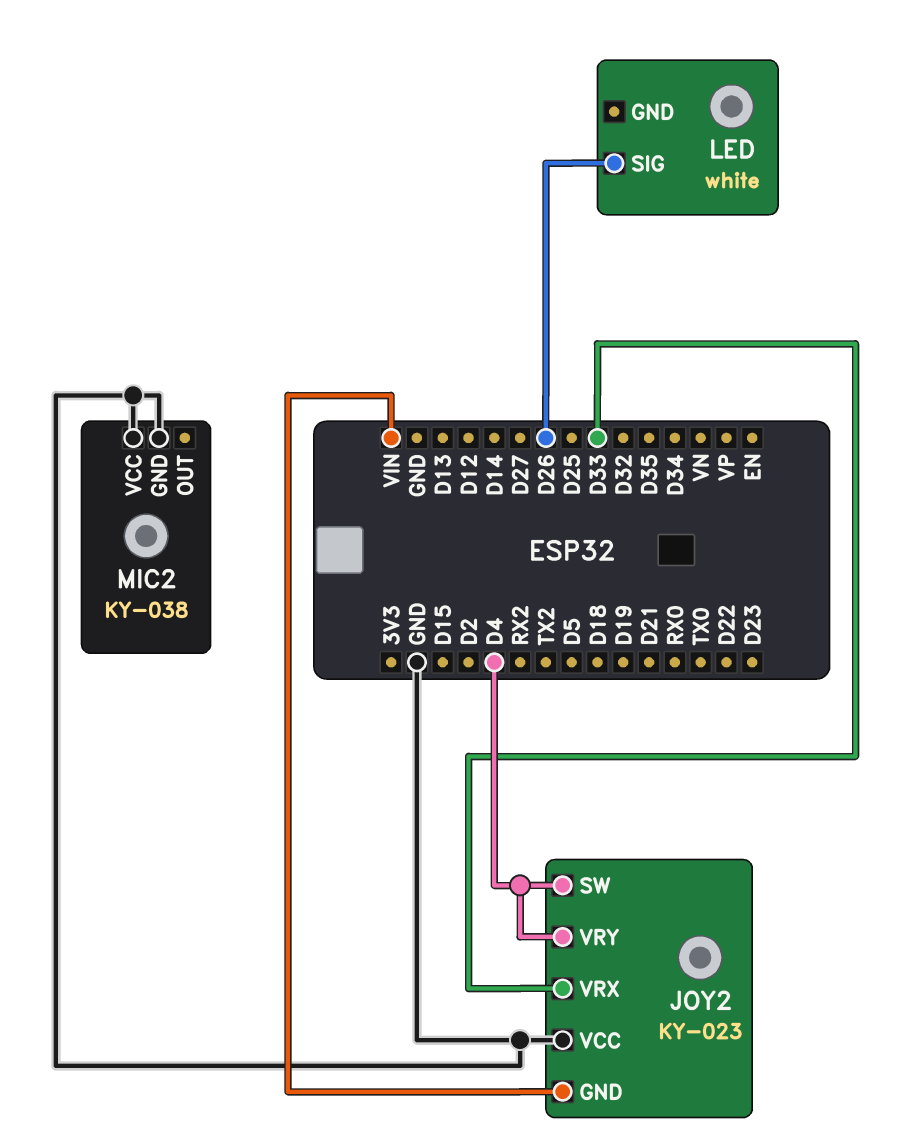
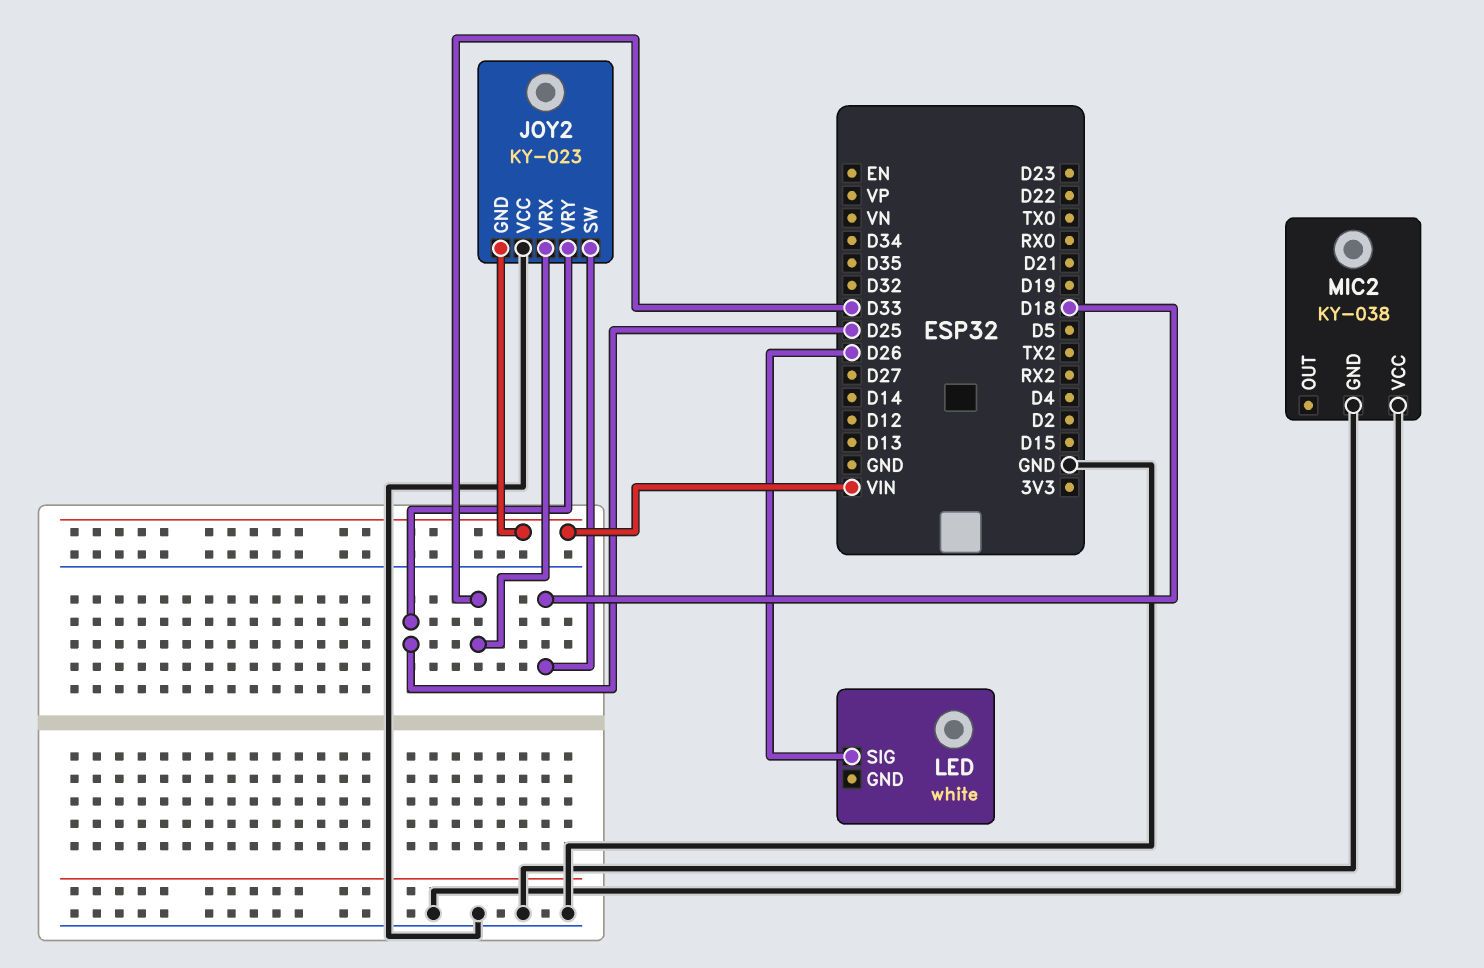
JOY2 pin SW: D4 -> D18
JOY2 pin VRY: D4 -> D25

